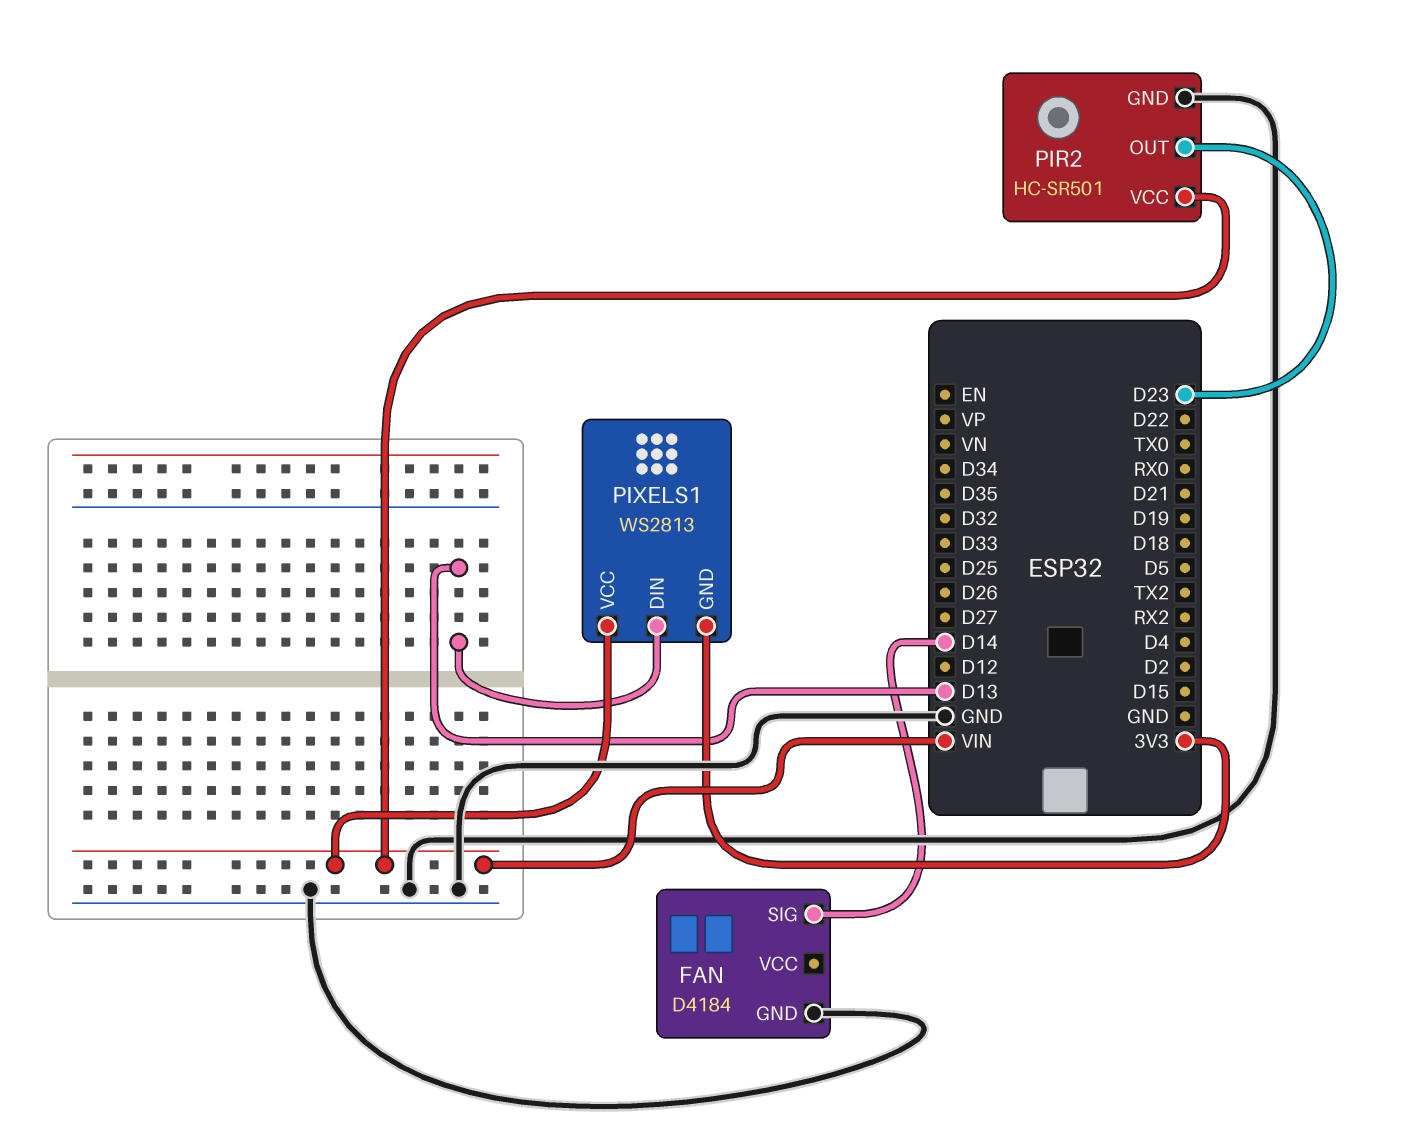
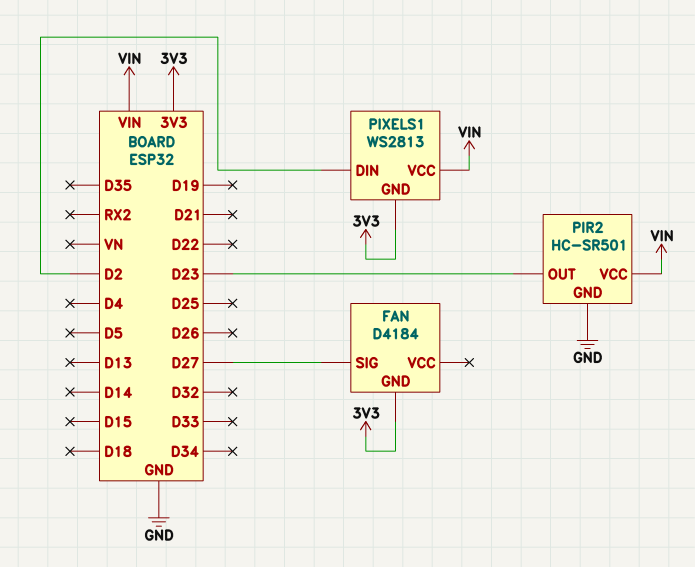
FAN pin GND: GND -> 3V3
FAN pin SIG: D14 -> D27
PIXELS1 pin DIN: D13 -> D2

